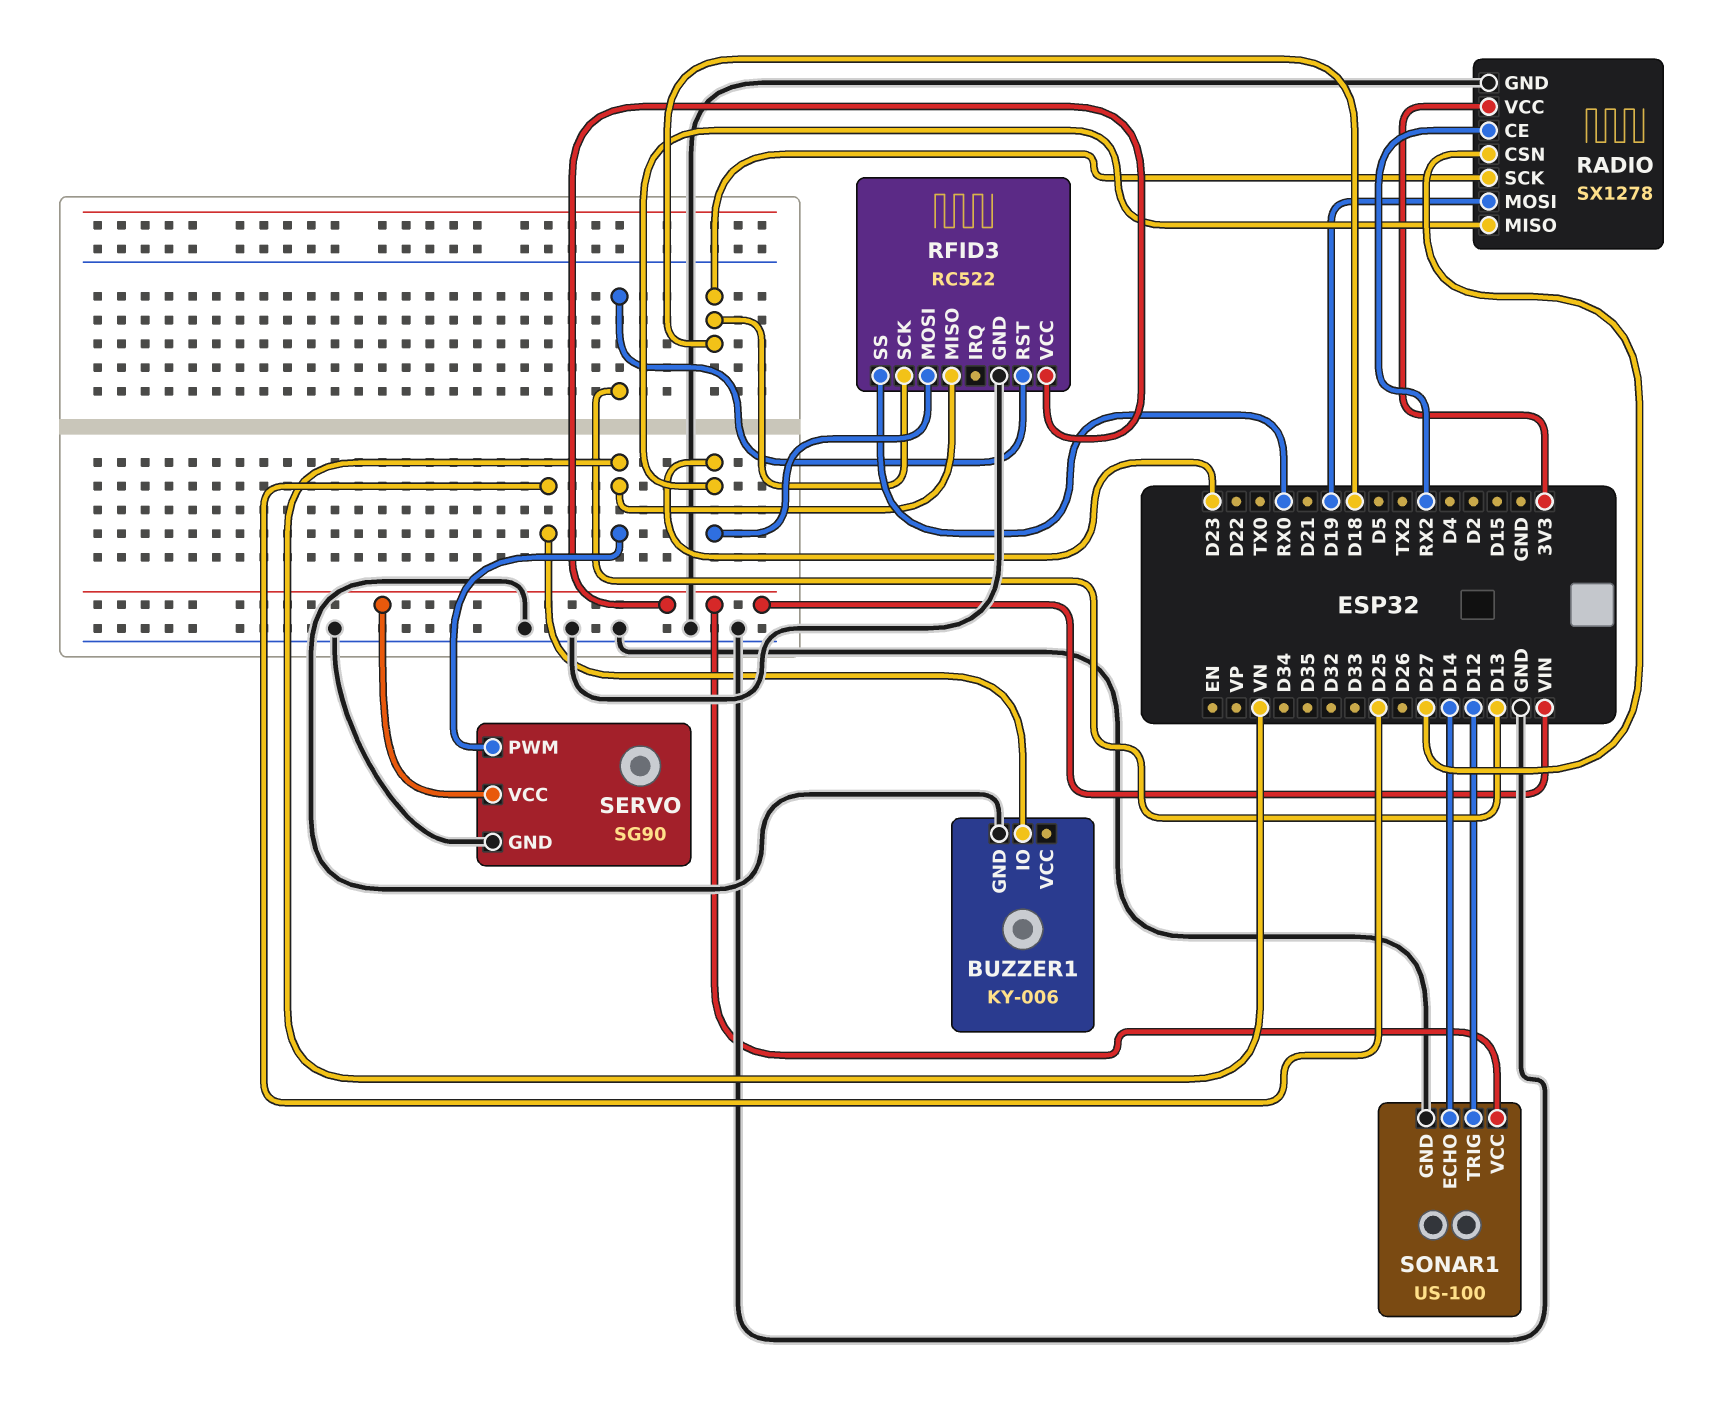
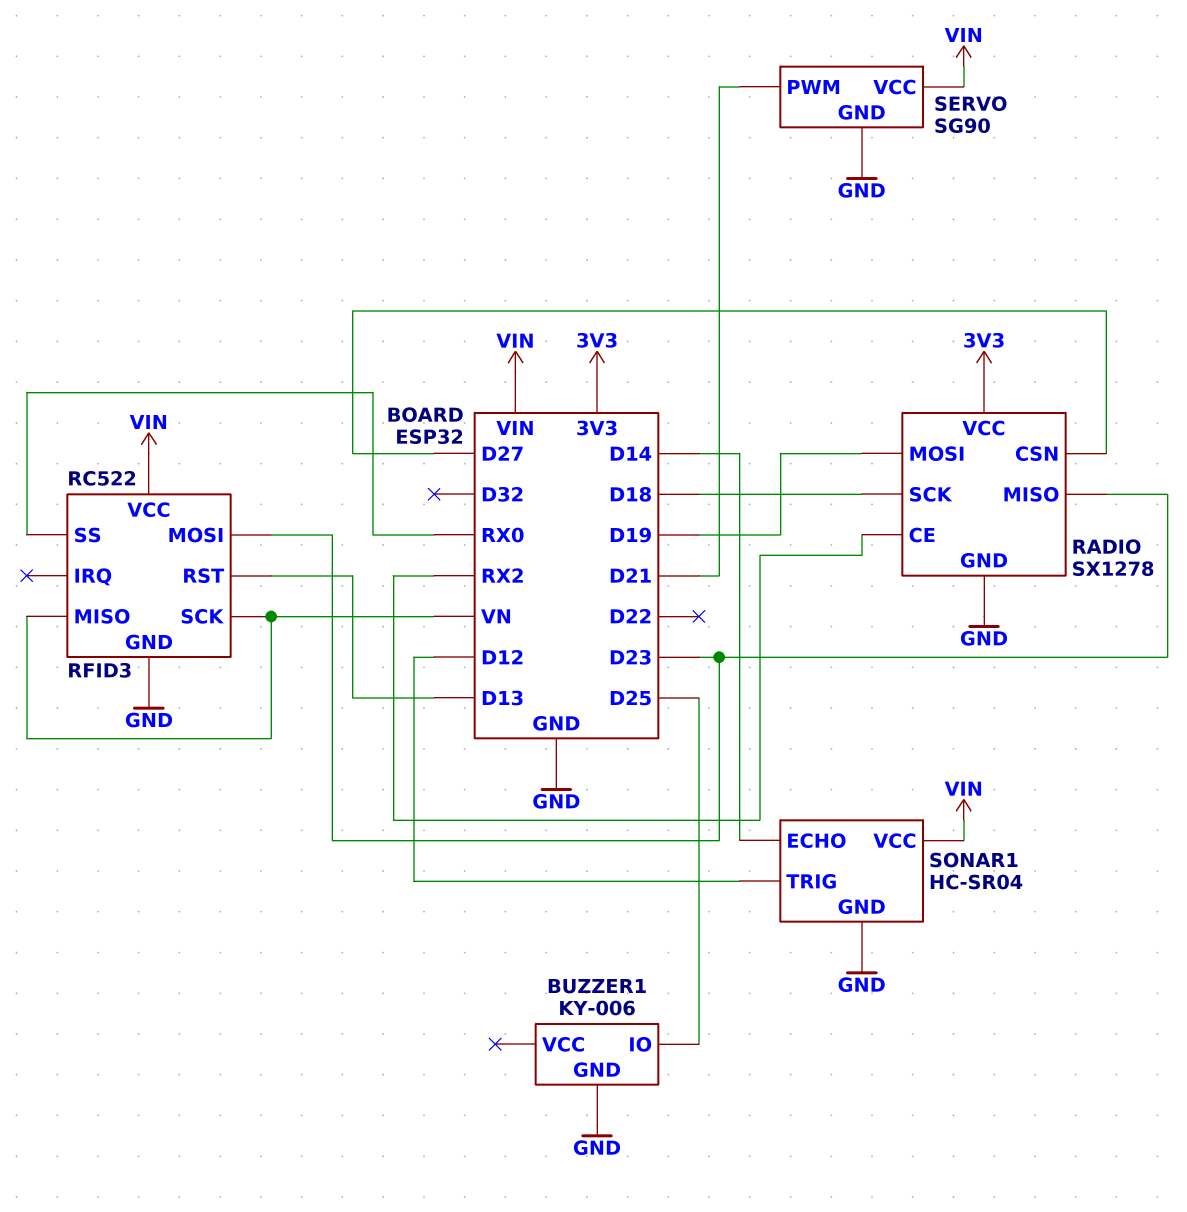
RFID3 pin SCK: D18 -> VN
SERVO pin PWM: VN -> D21
SONAR1: US-100 -> HC-SR04

